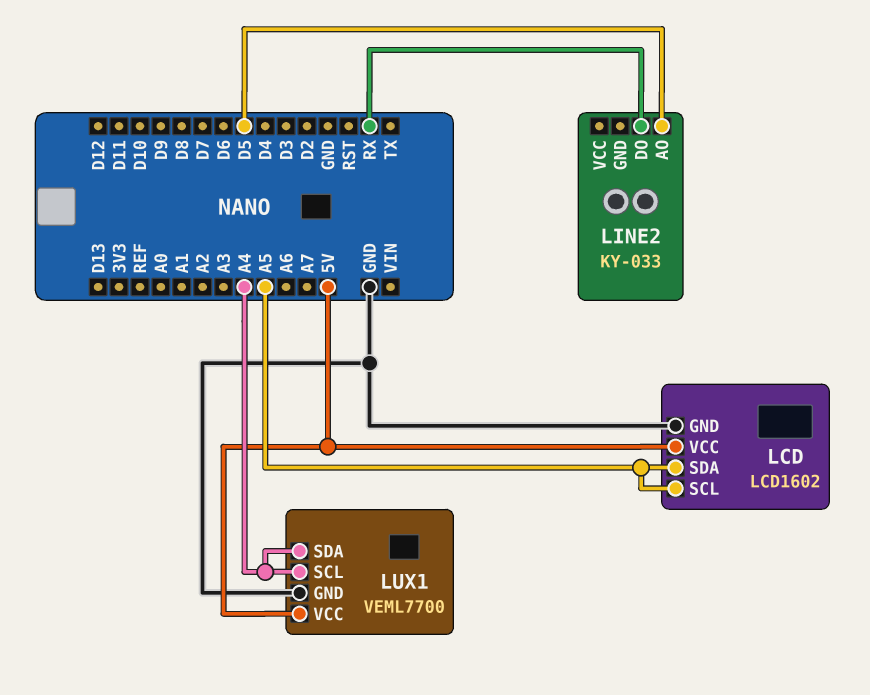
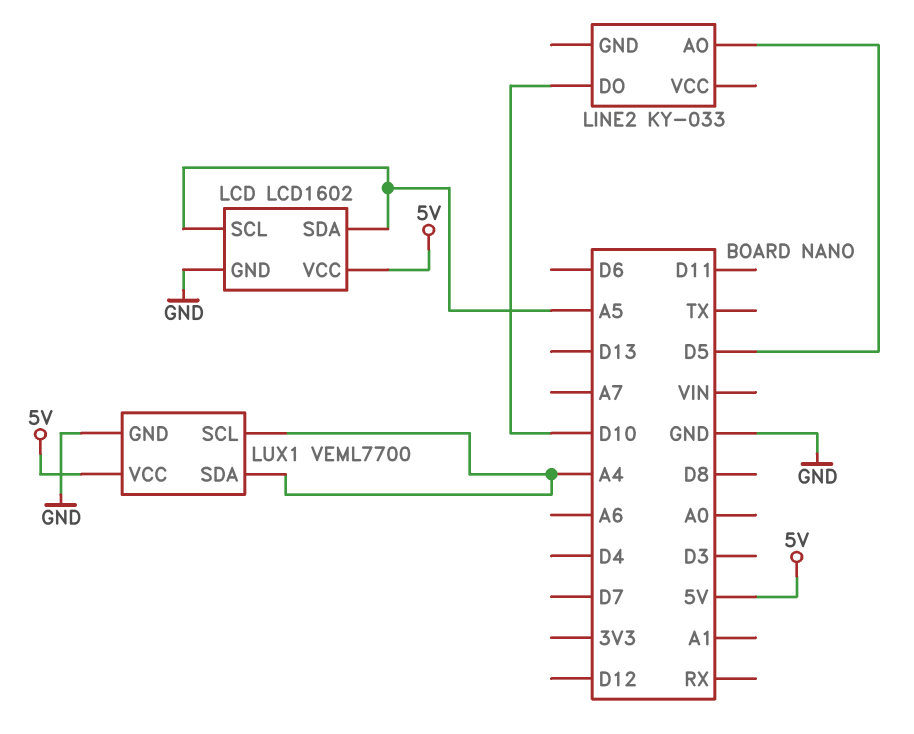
LINE2 pin DO: RX -> D10

